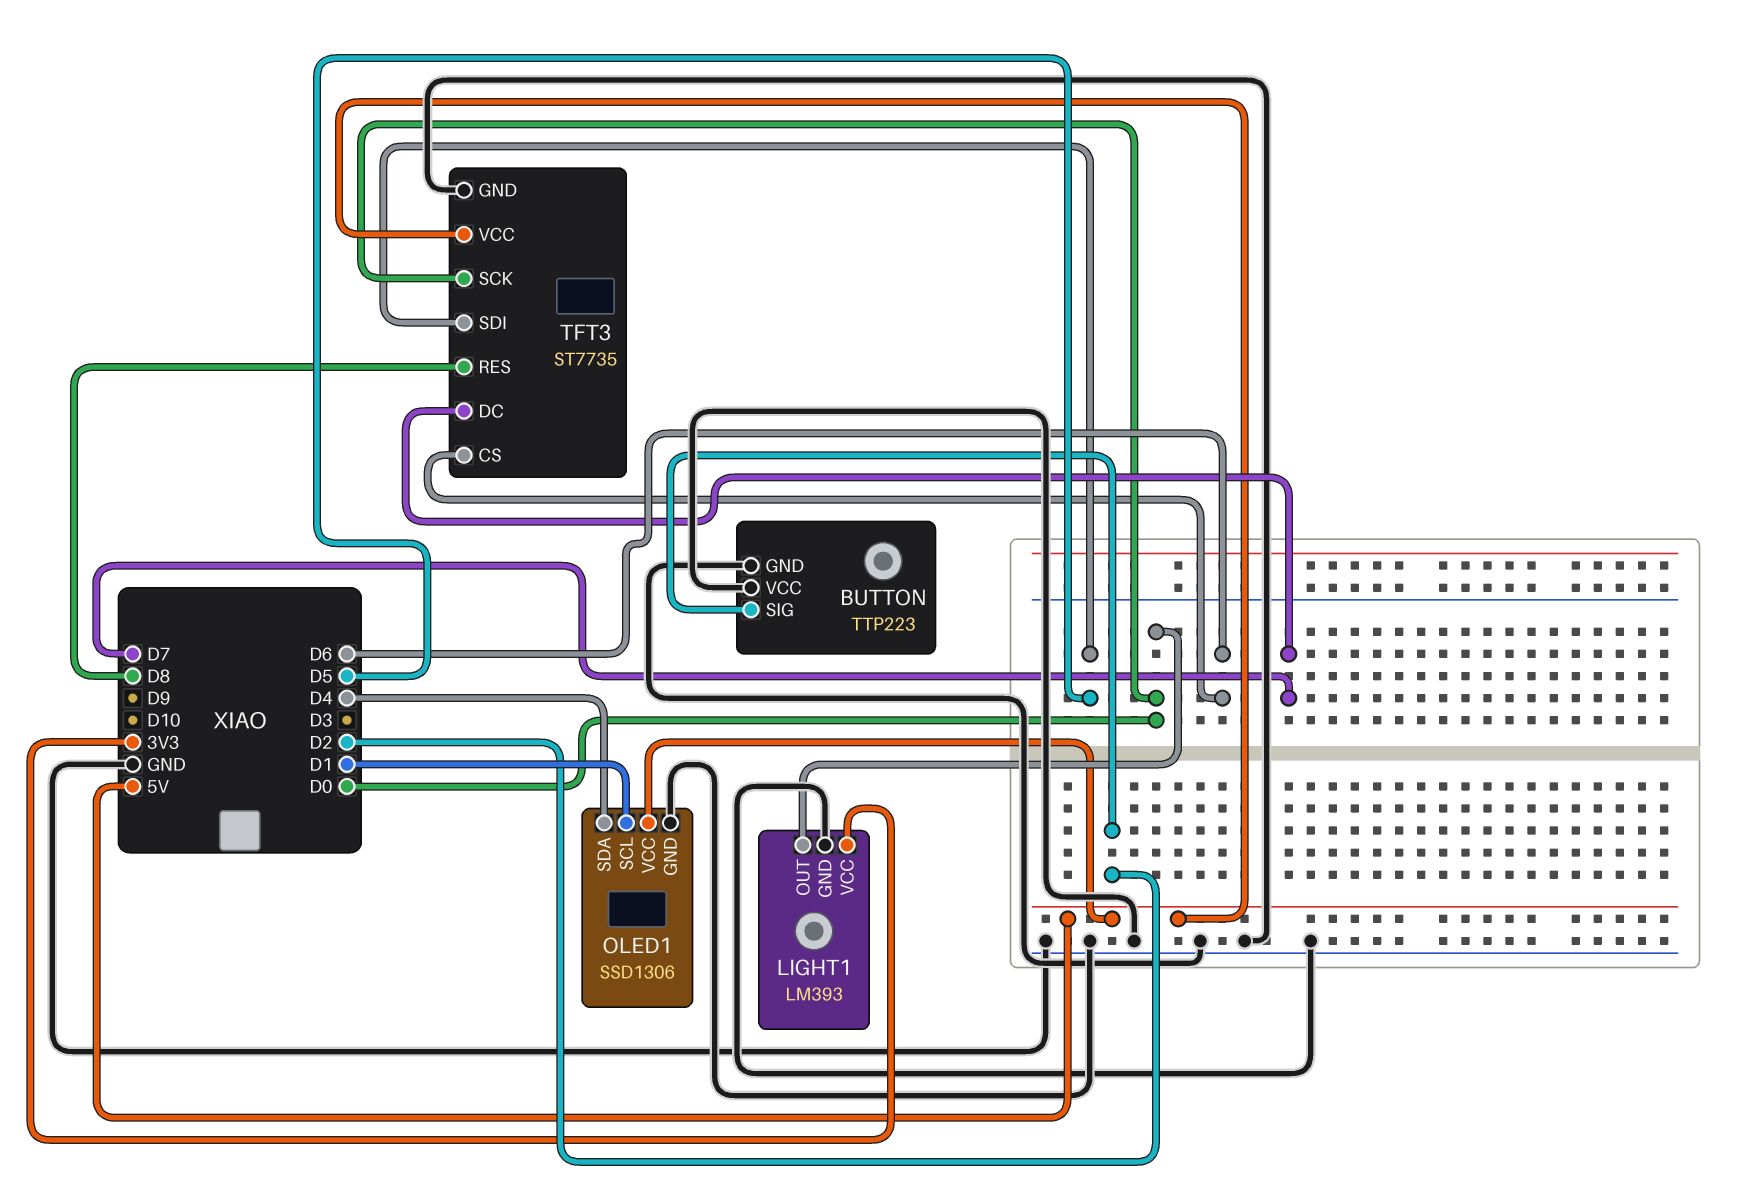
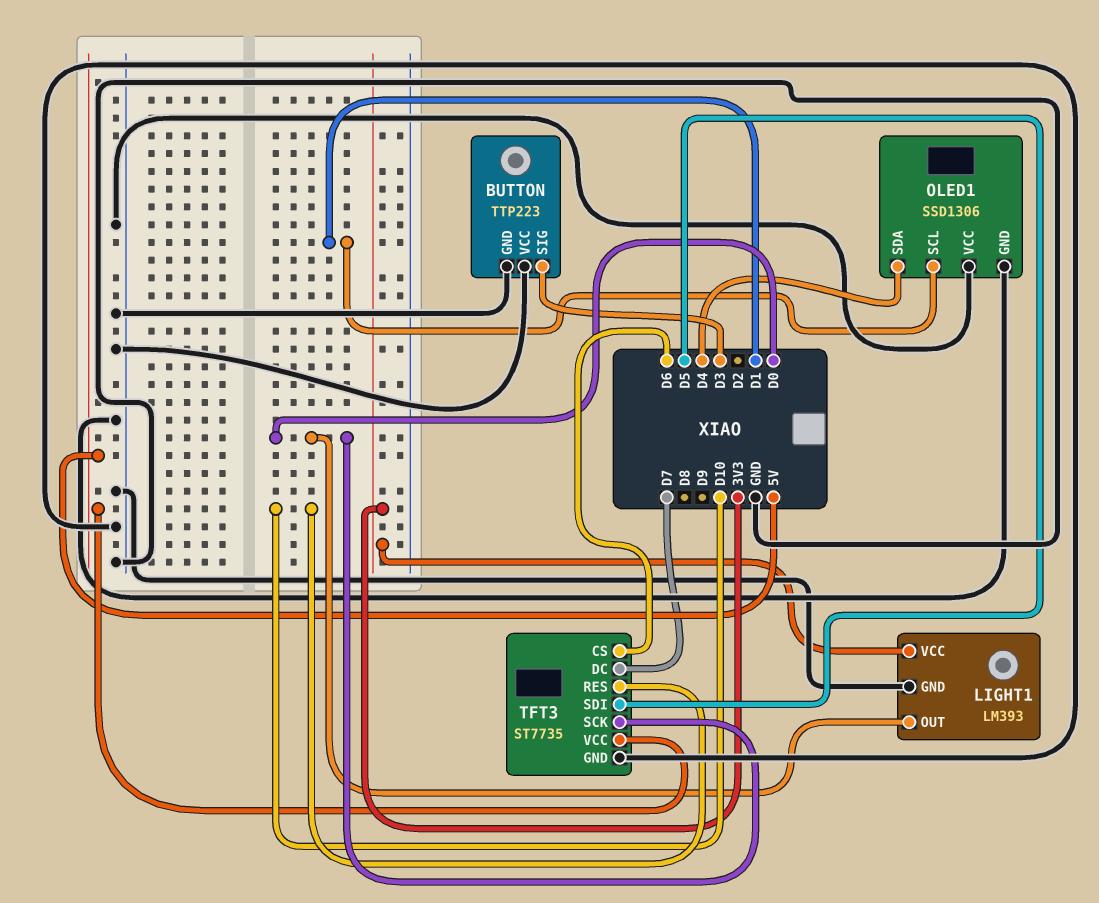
BUTTON pin SIG: D2 -> D3
OLED1 pin VCC: 5V -> GND
TFT3 pin RES: D8 -> D10

